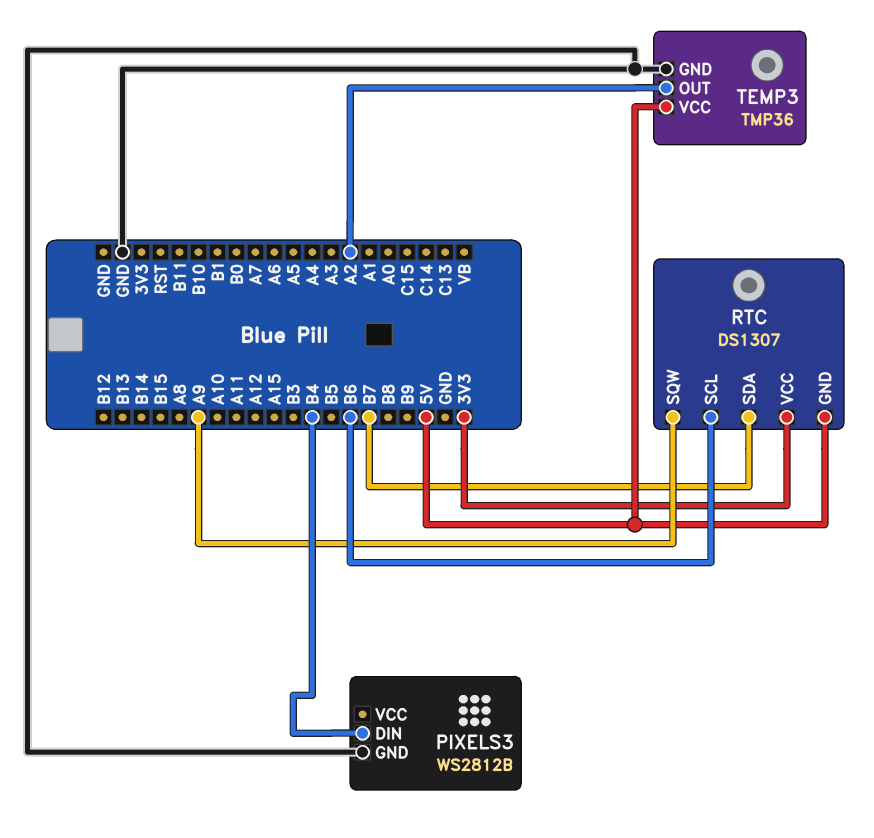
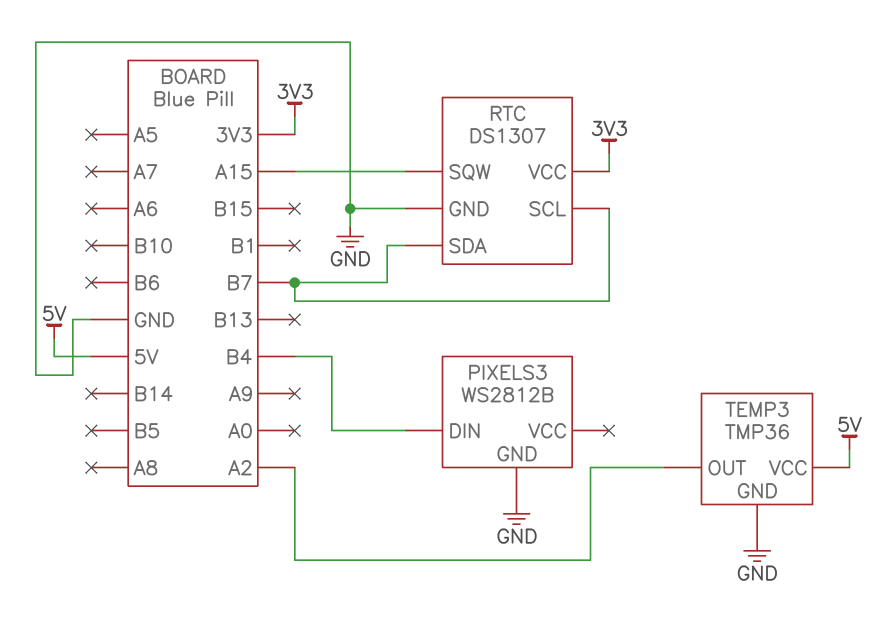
RTC pin GND: 5V -> GND
RTC pin SCL: B6 -> B7
RTC pin SQW: A9 -> A15

